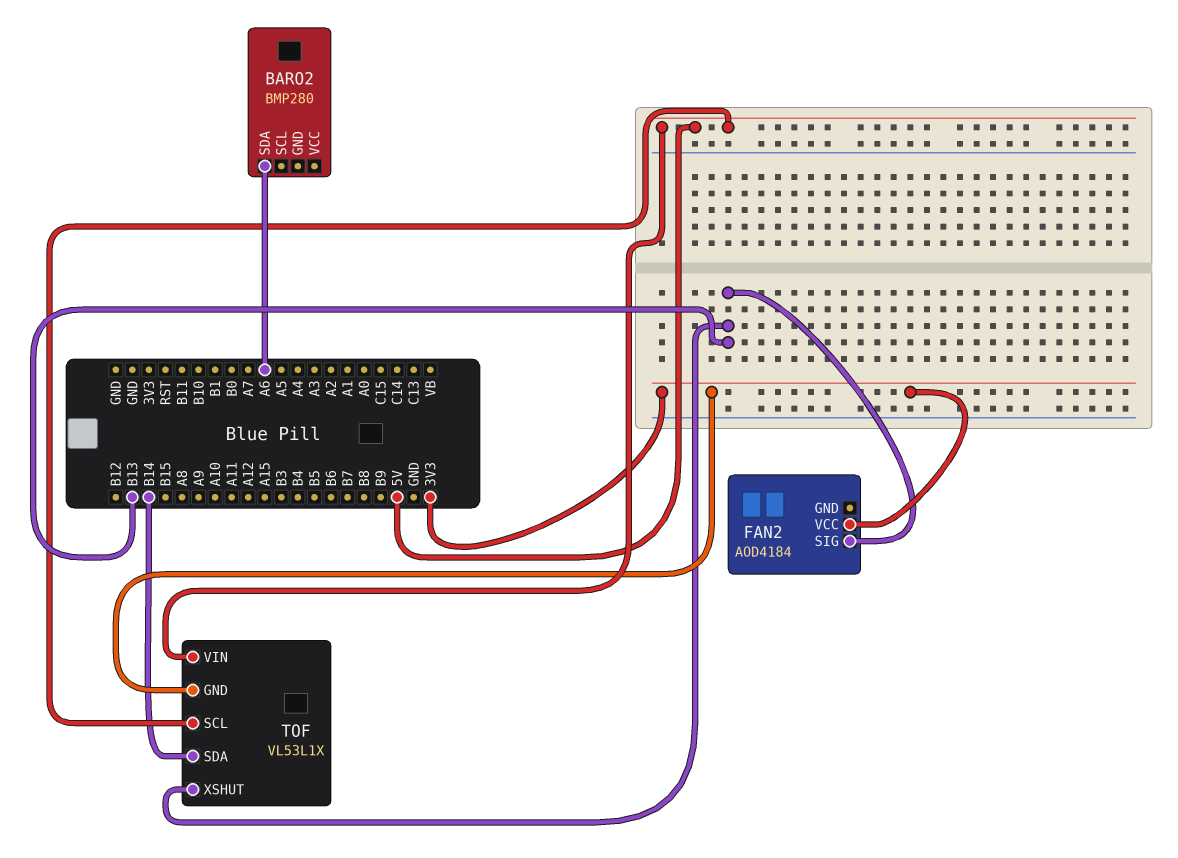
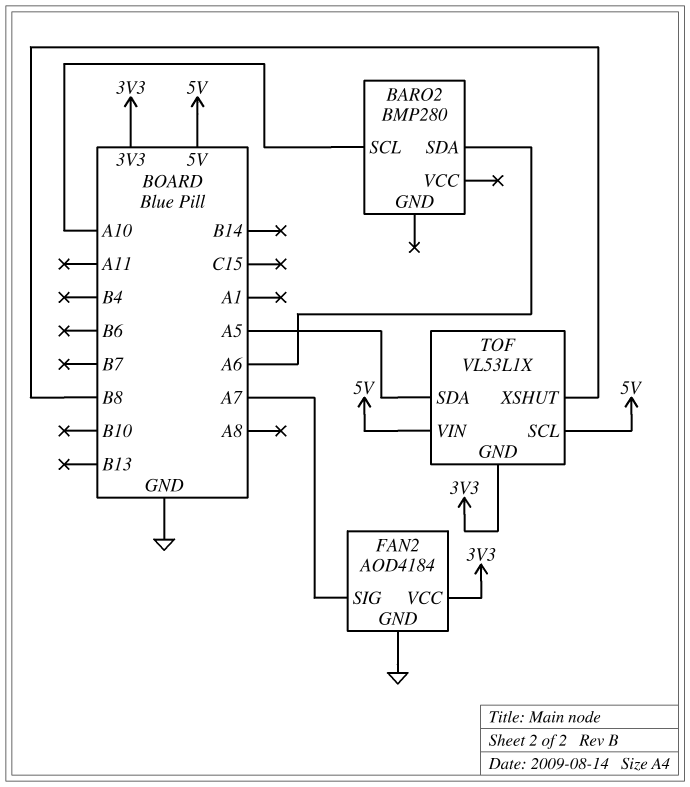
BARO2 pin SCL: none -> A10
FAN2 pin GND: none -> GND
FAN2 pin SIG: B13 -> A7
TOF pin SDA: B14 -> A5
TOF pin XSHUT: B13 -> B8

